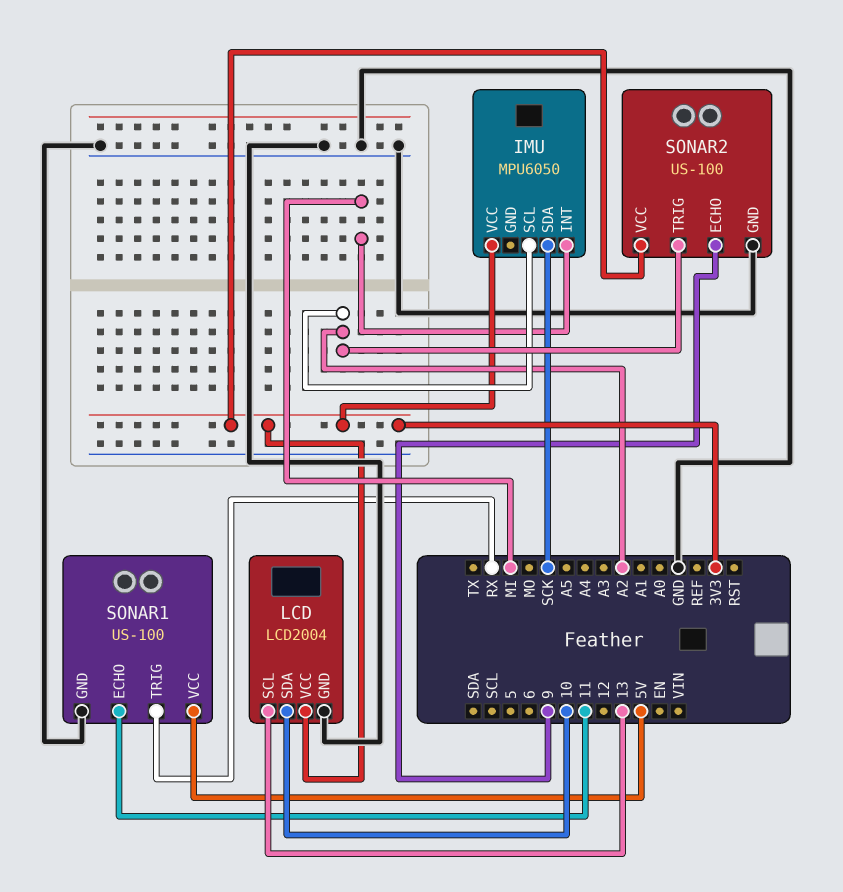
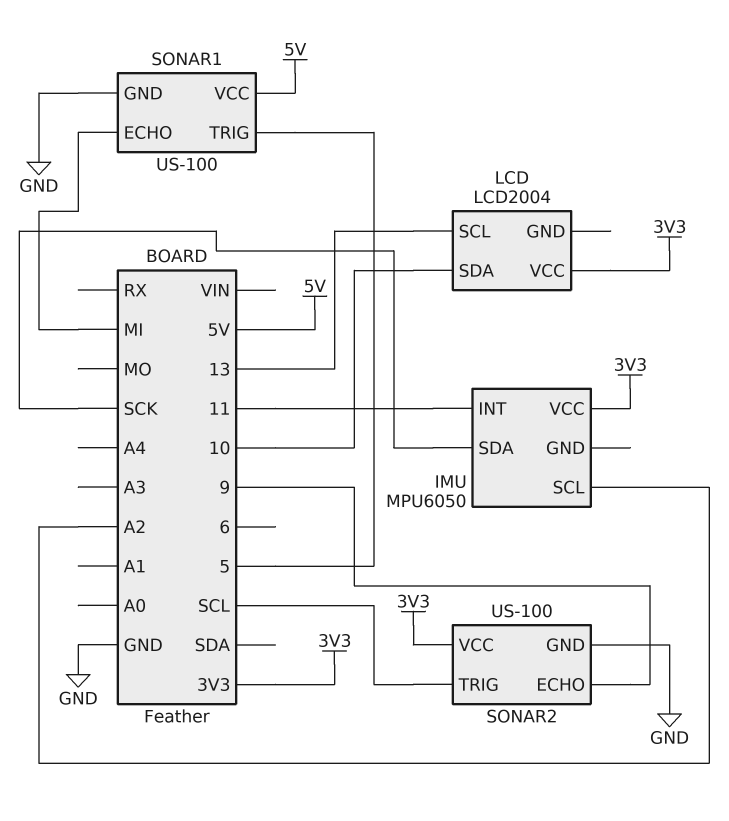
IMU pin INT: MI -> 11
LCD pin GND: GND -> none
SONAR1 pin ECHO: 11 -> MI
SONAR1 pin TRIG: RX -> 5
SONAR2 pin TRIG: A2 -> SCL

